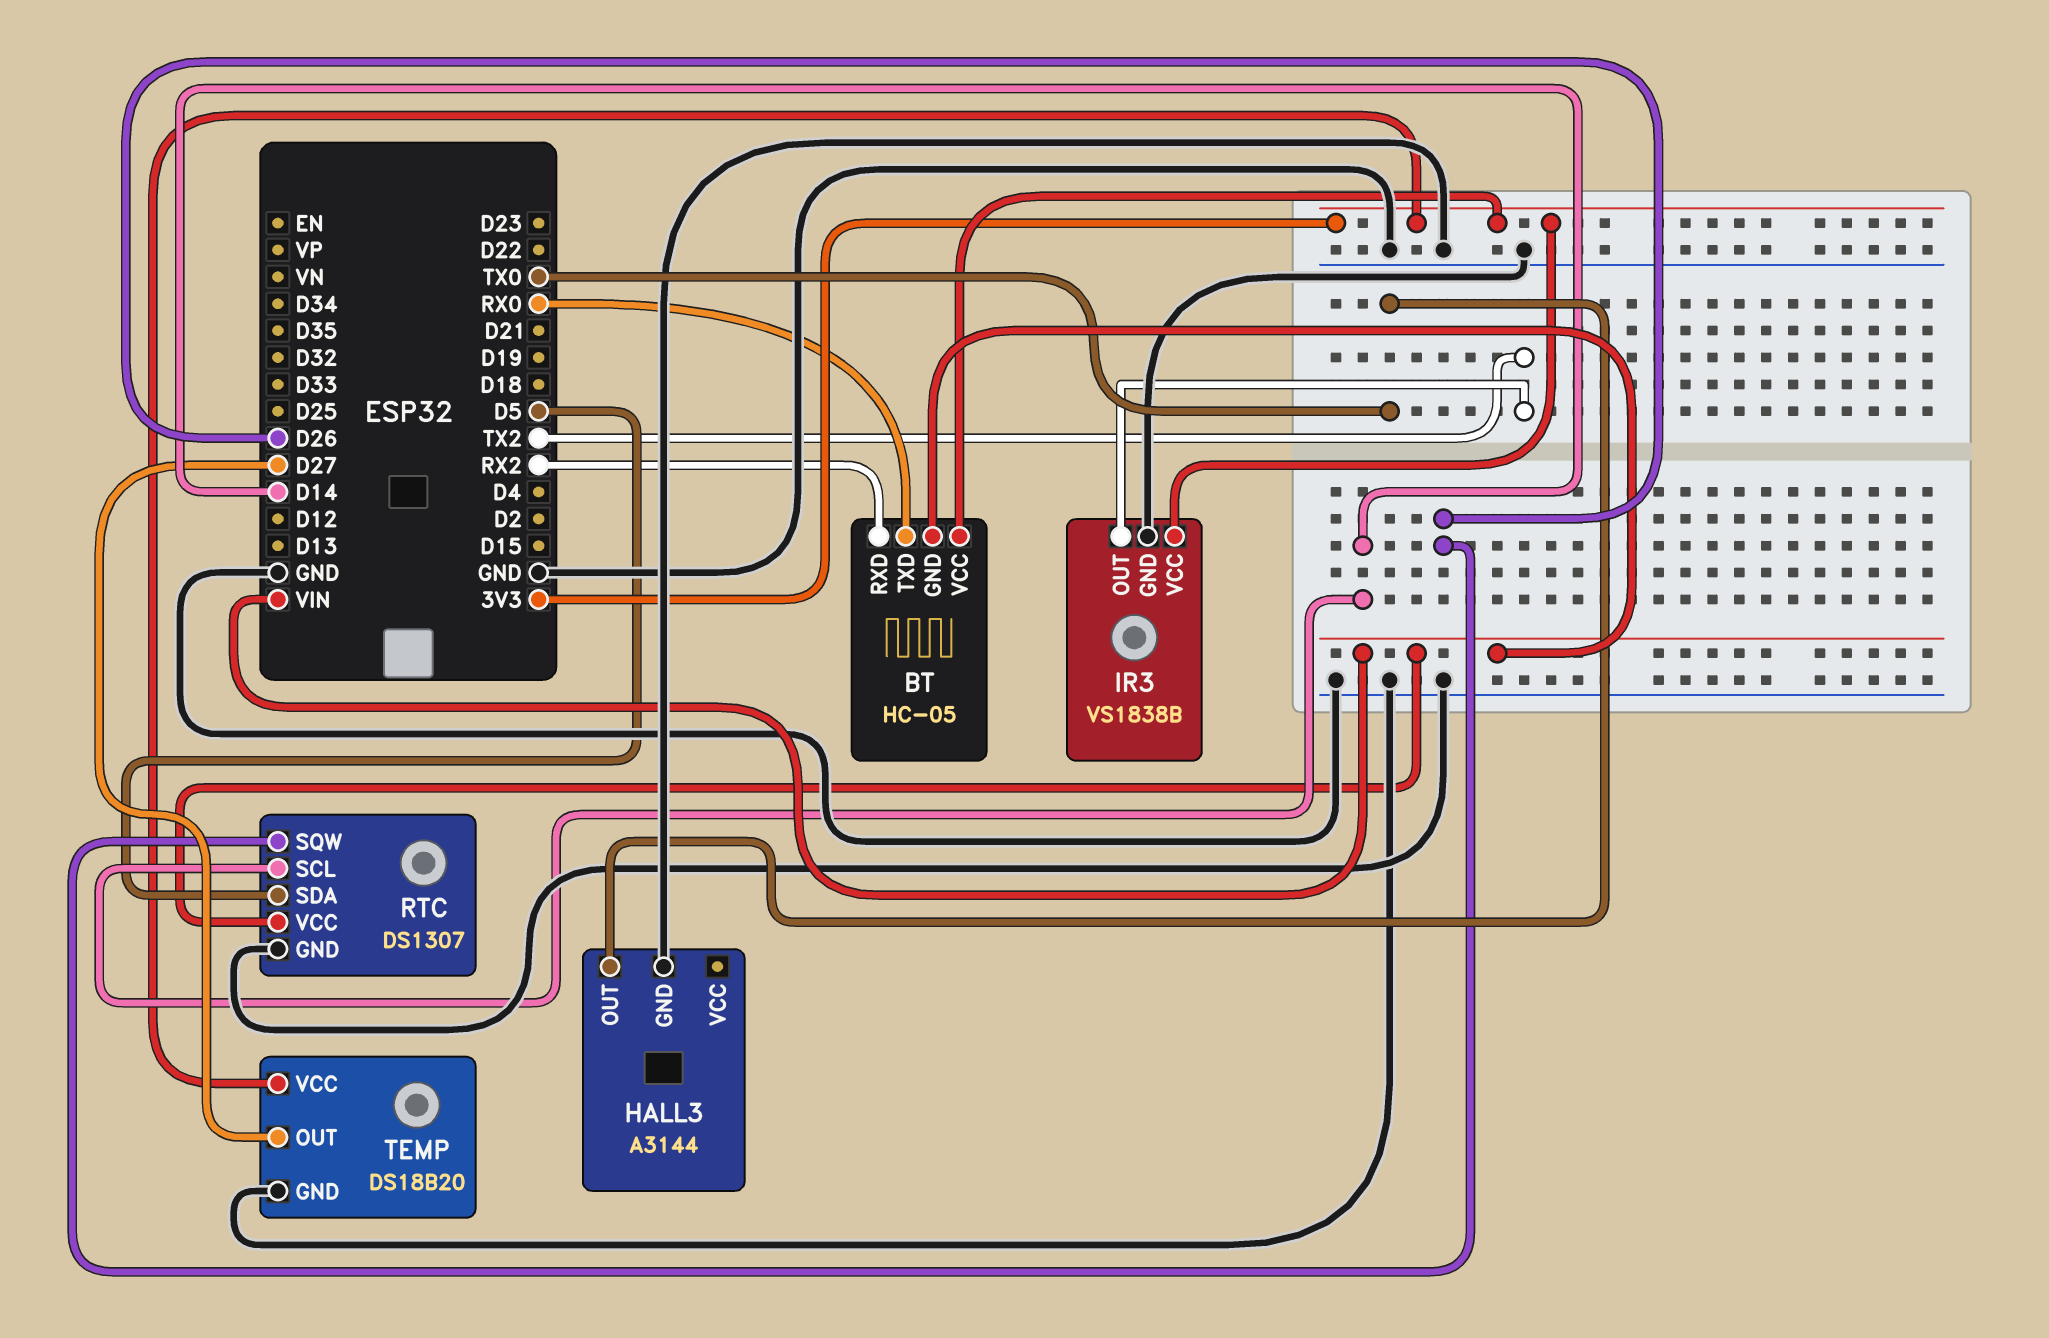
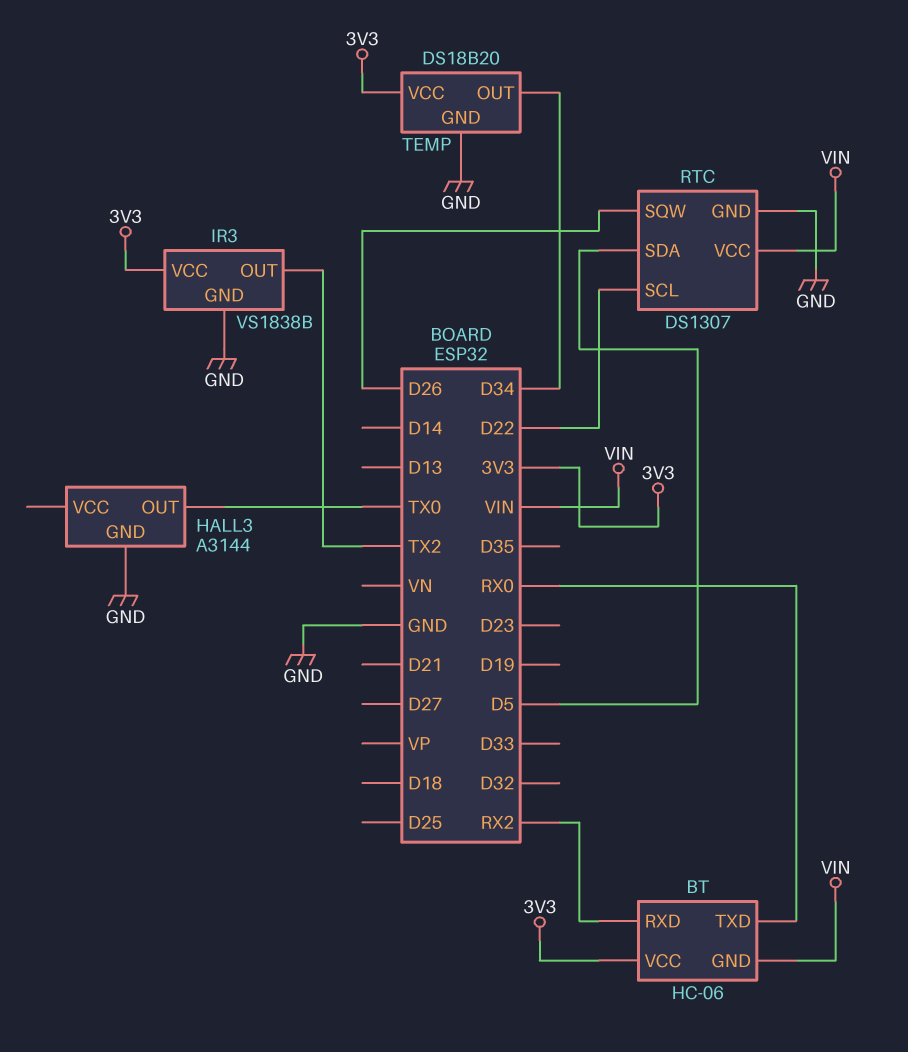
BT: HC-05 -> HC-06
RTC pin SCL: D14 -> D22
TEMP pin OUT: D27 -> D34

